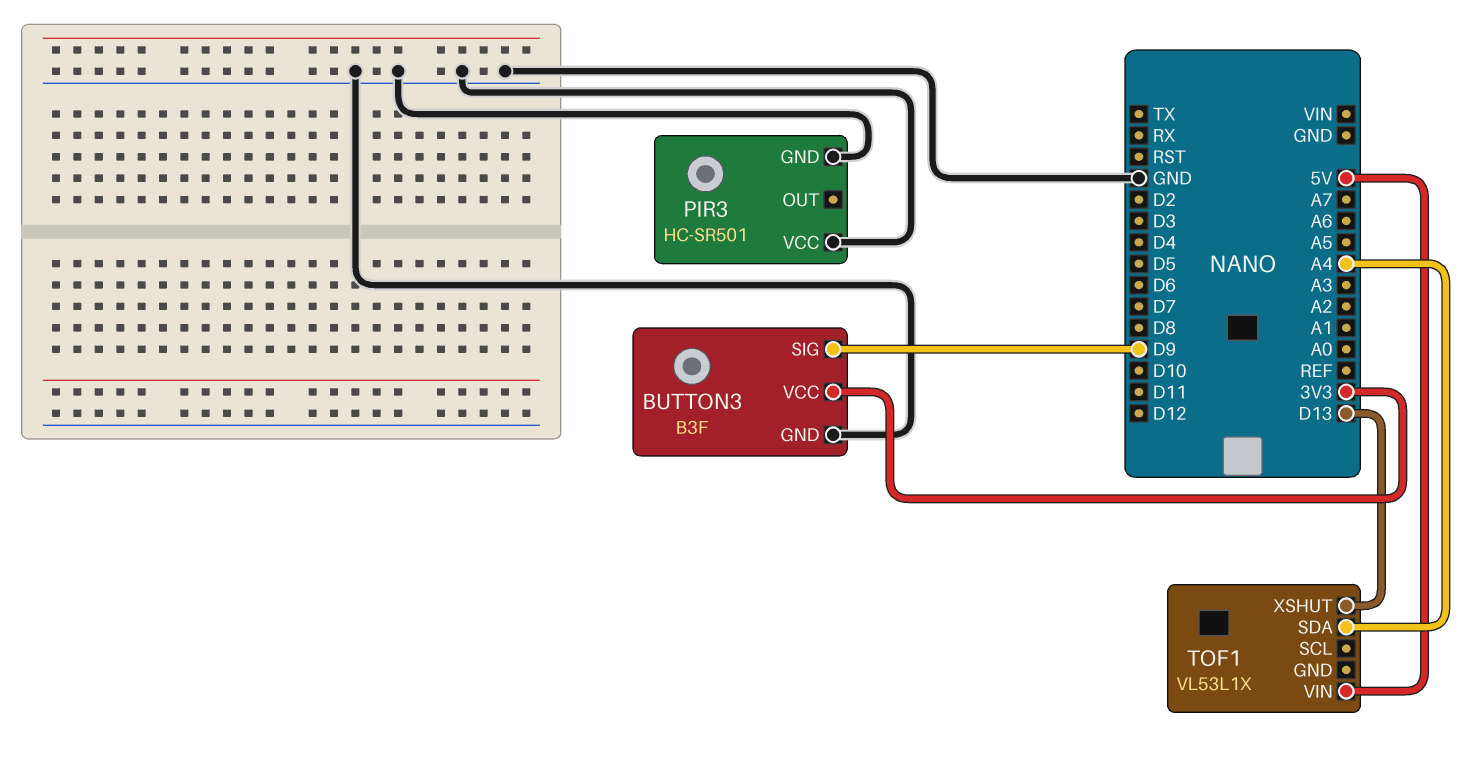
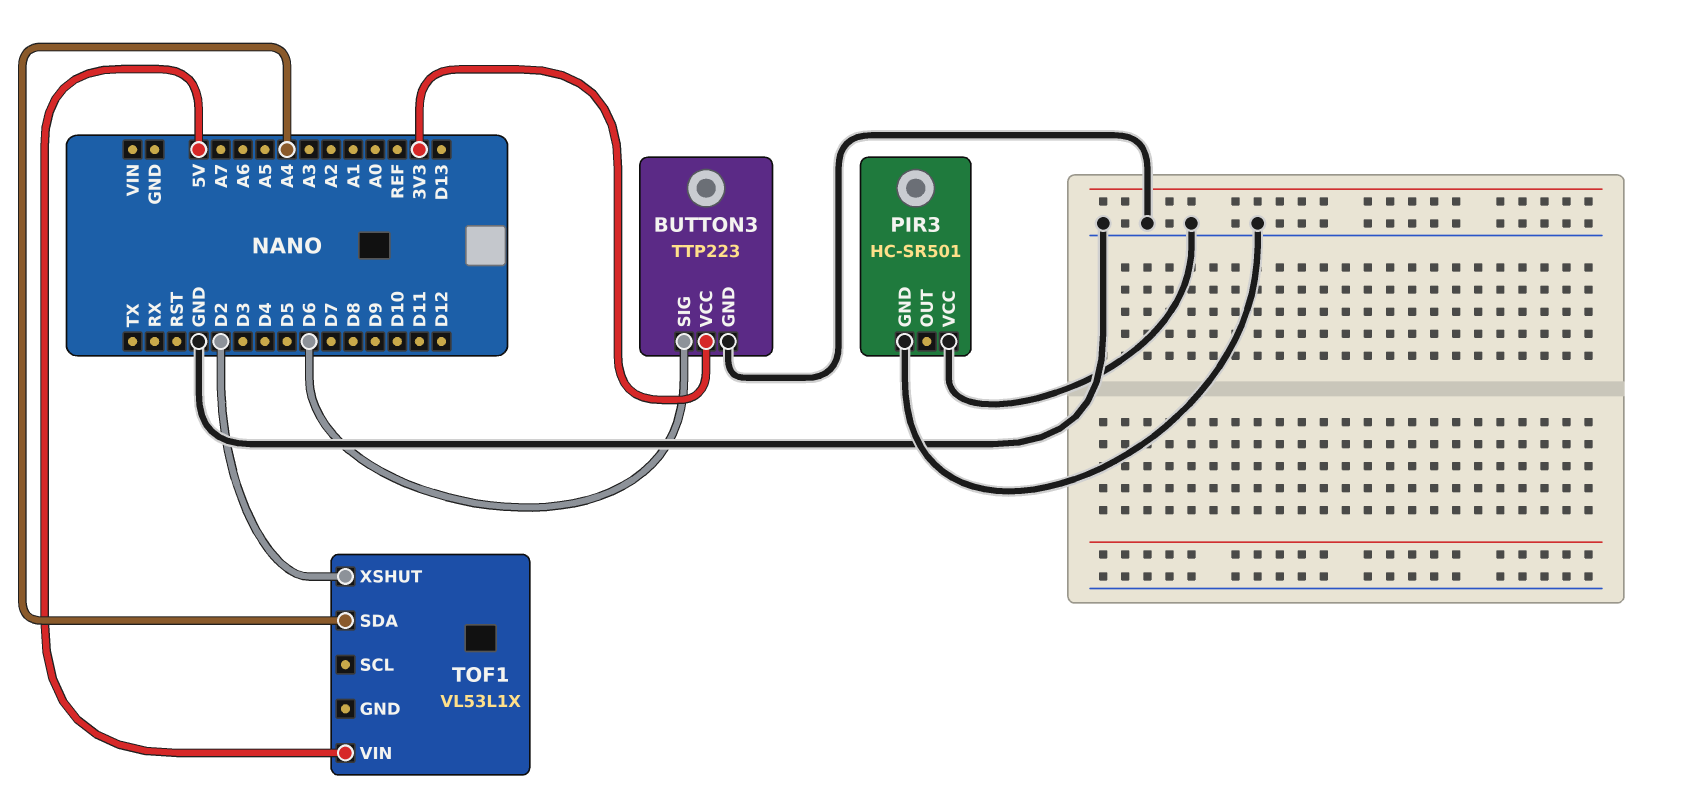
BUTTON3: B3F -> TTP223
BUTTON3 pin SIG: D9 -> D6
TOF1 pin XSHUT: D13 -> D2

